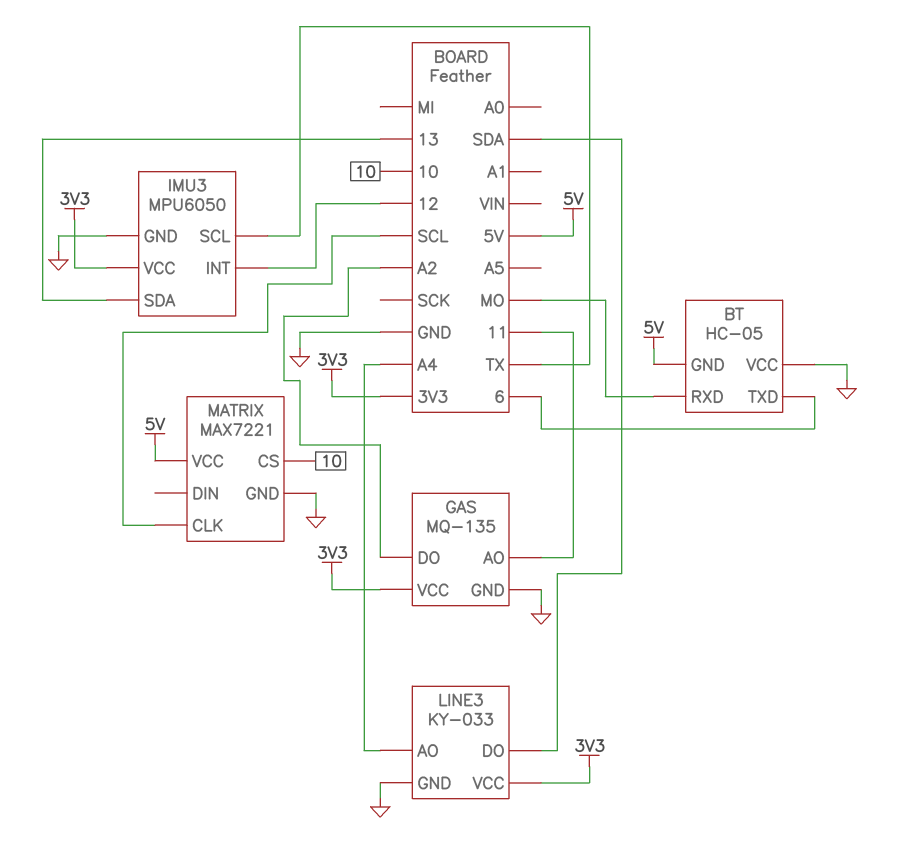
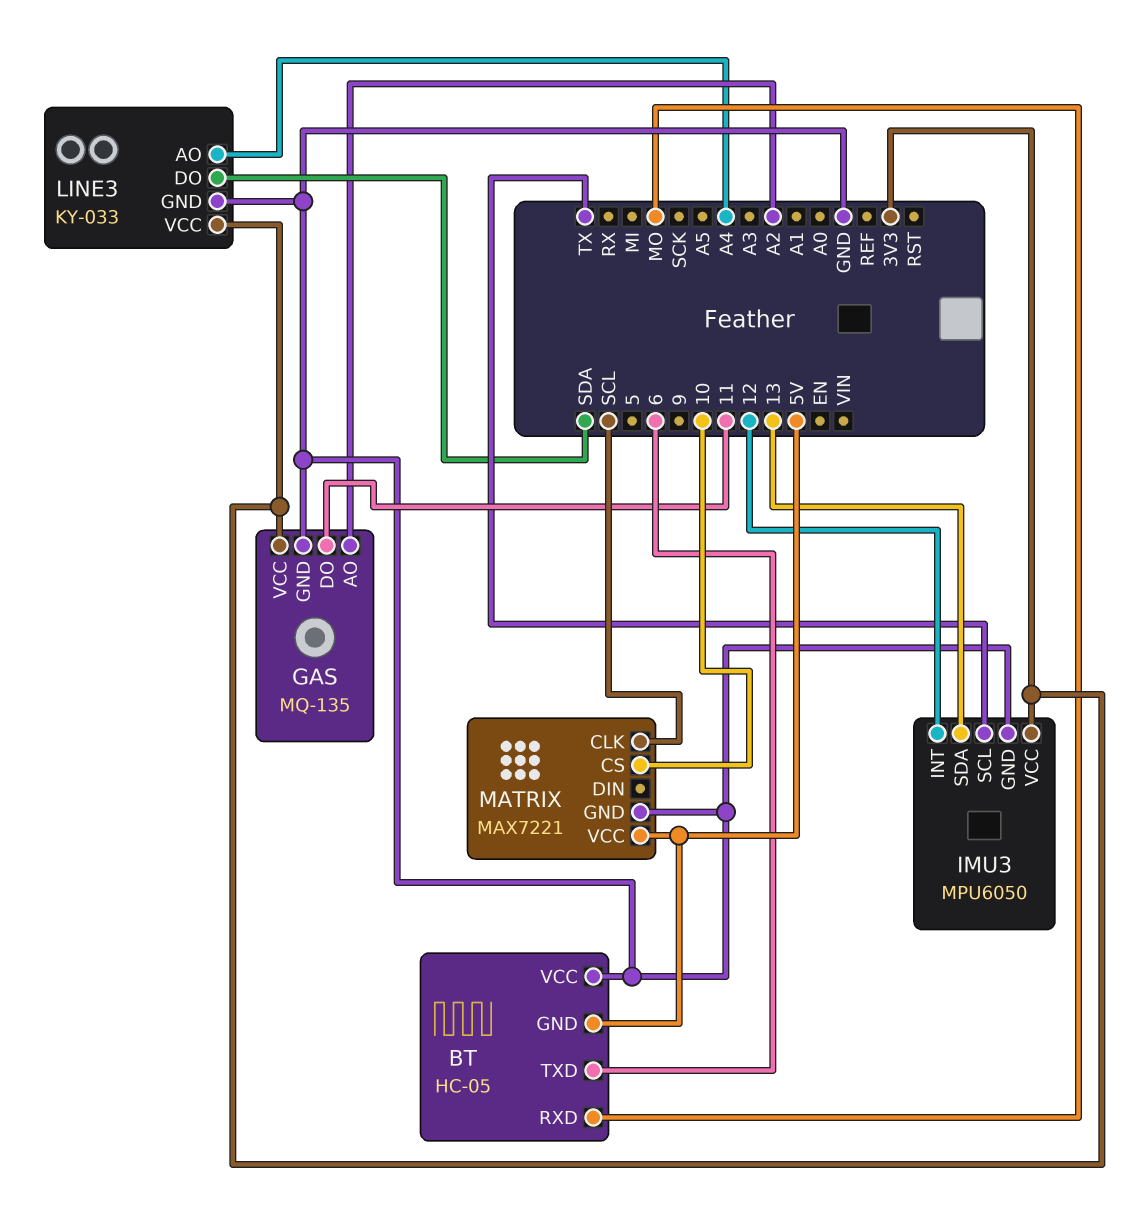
GAS pin AO: 11 -> A2
GAS pin DO: A2 -> 11

